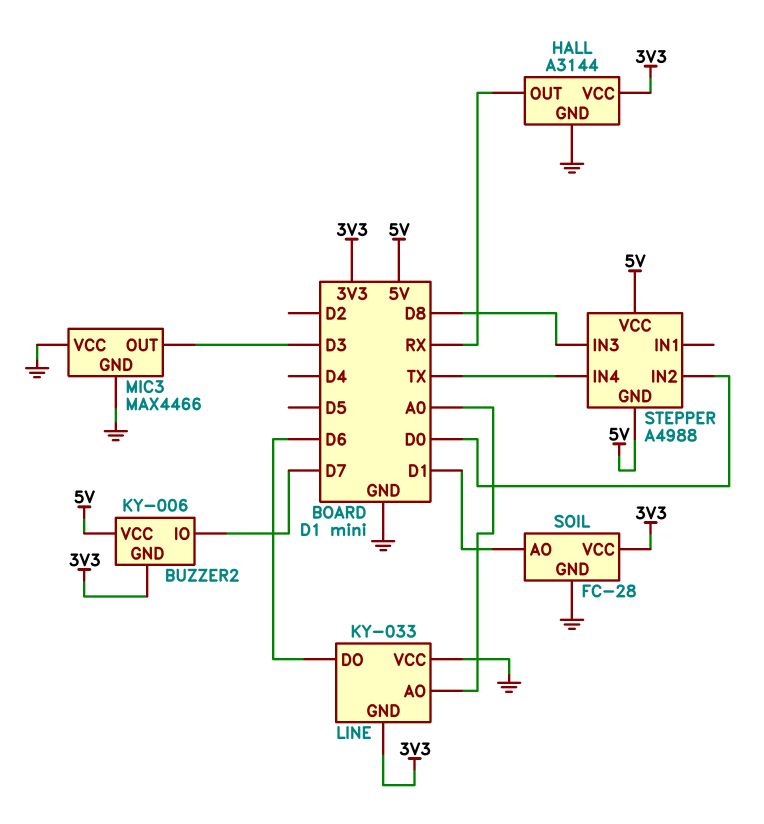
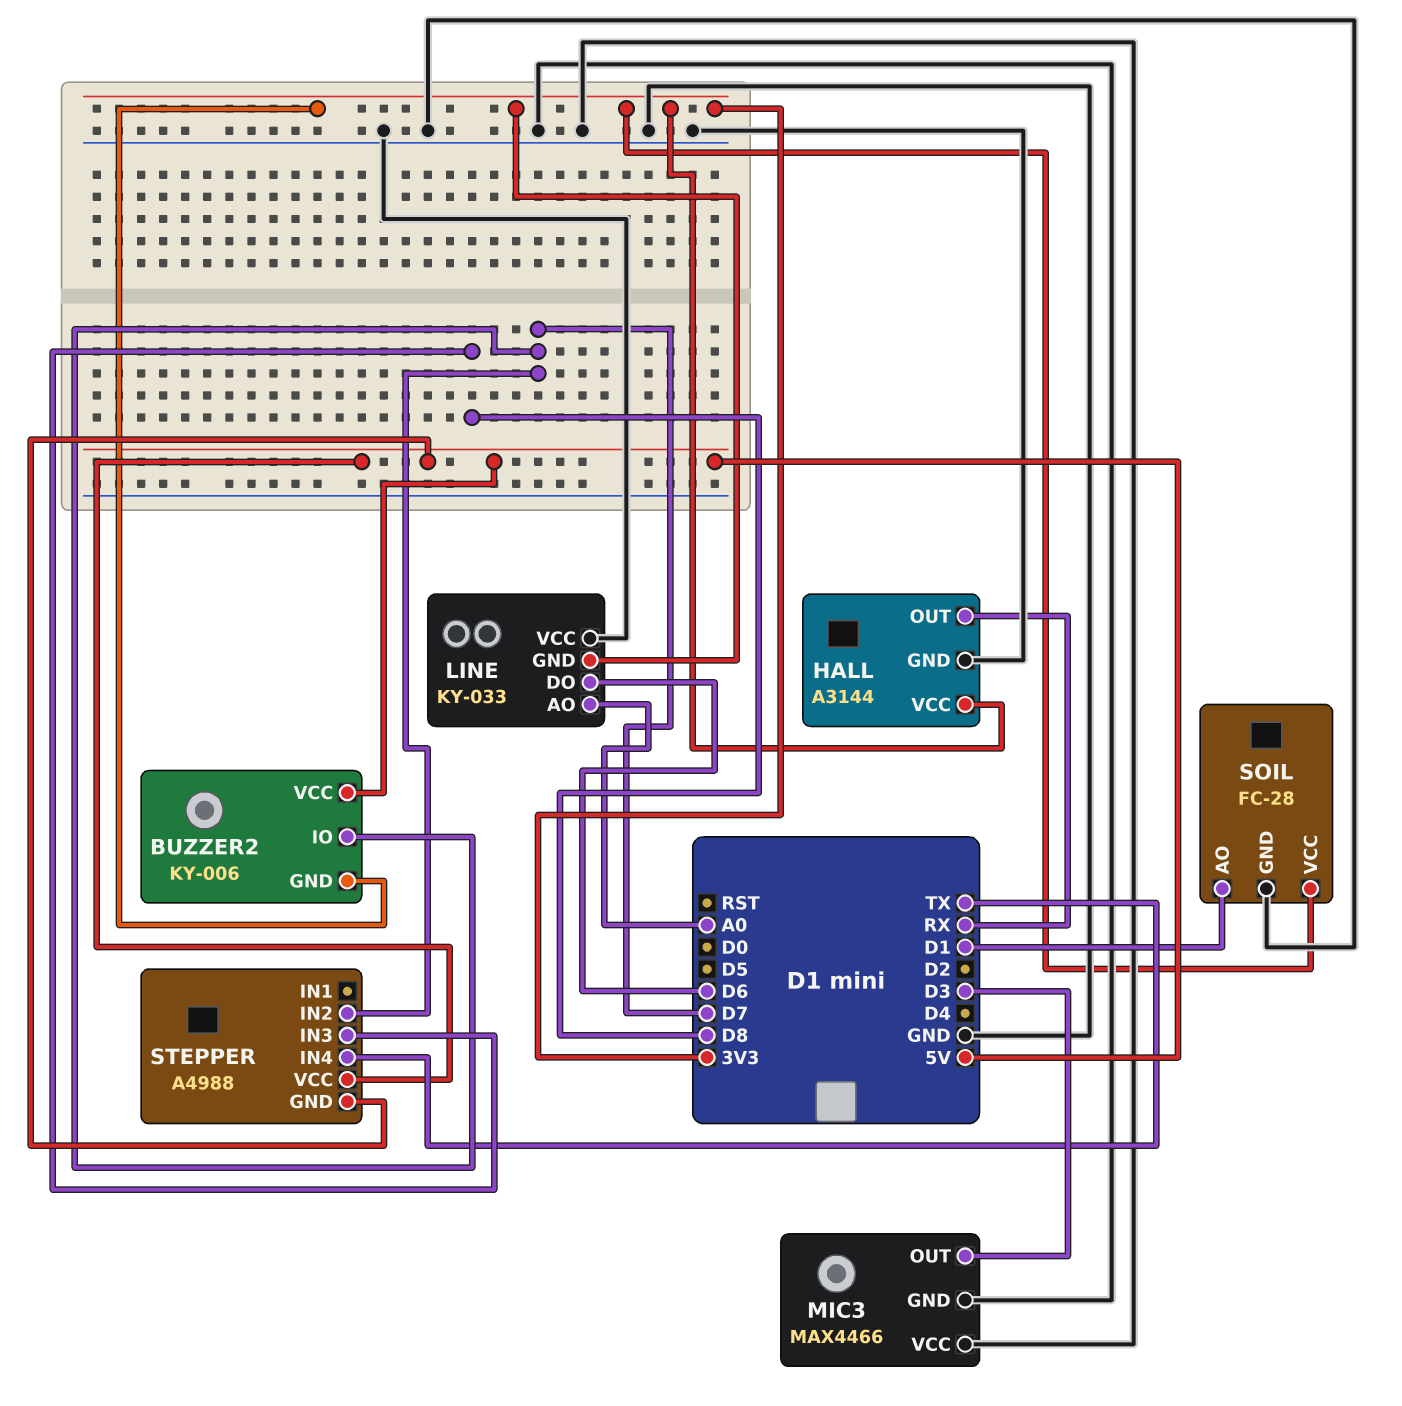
STEPPER pin IN2: D0 -> D7

